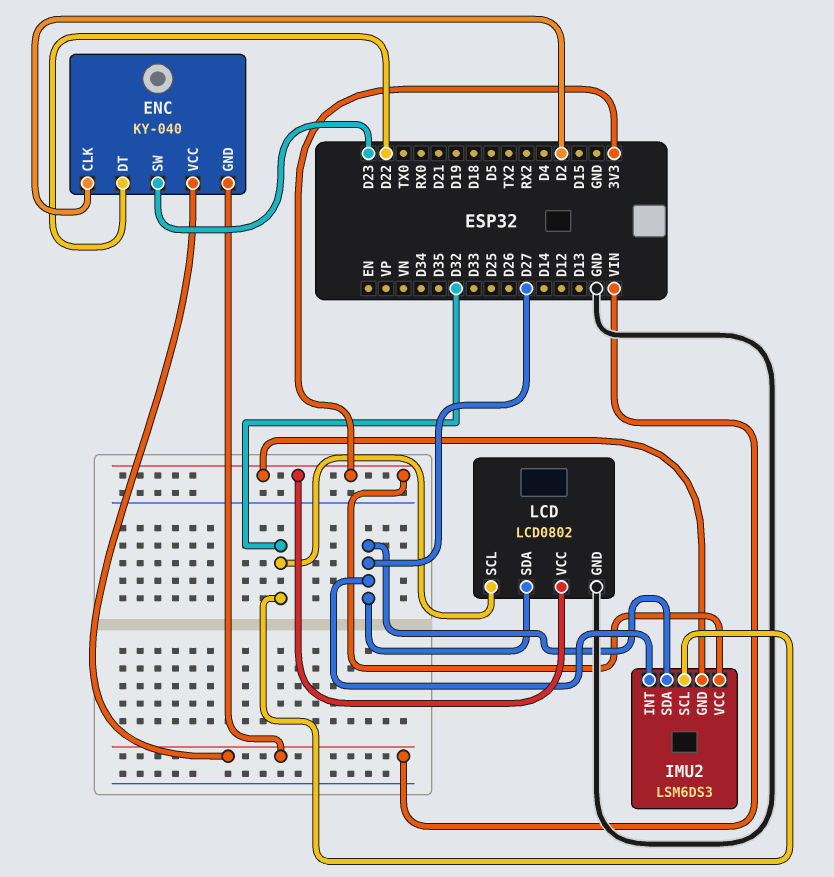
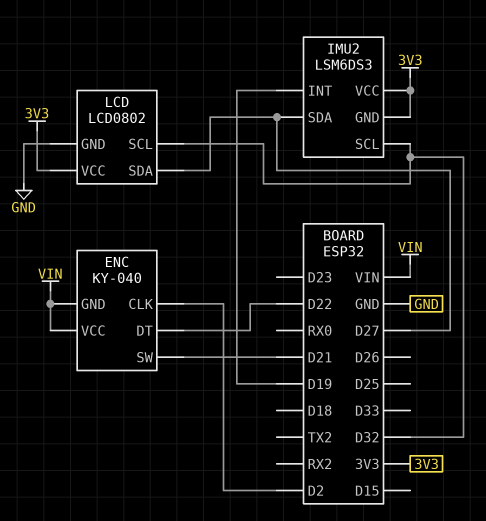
ENC pin SW: D23 -> D21
IMU2 pin INT: D27 -> D19

